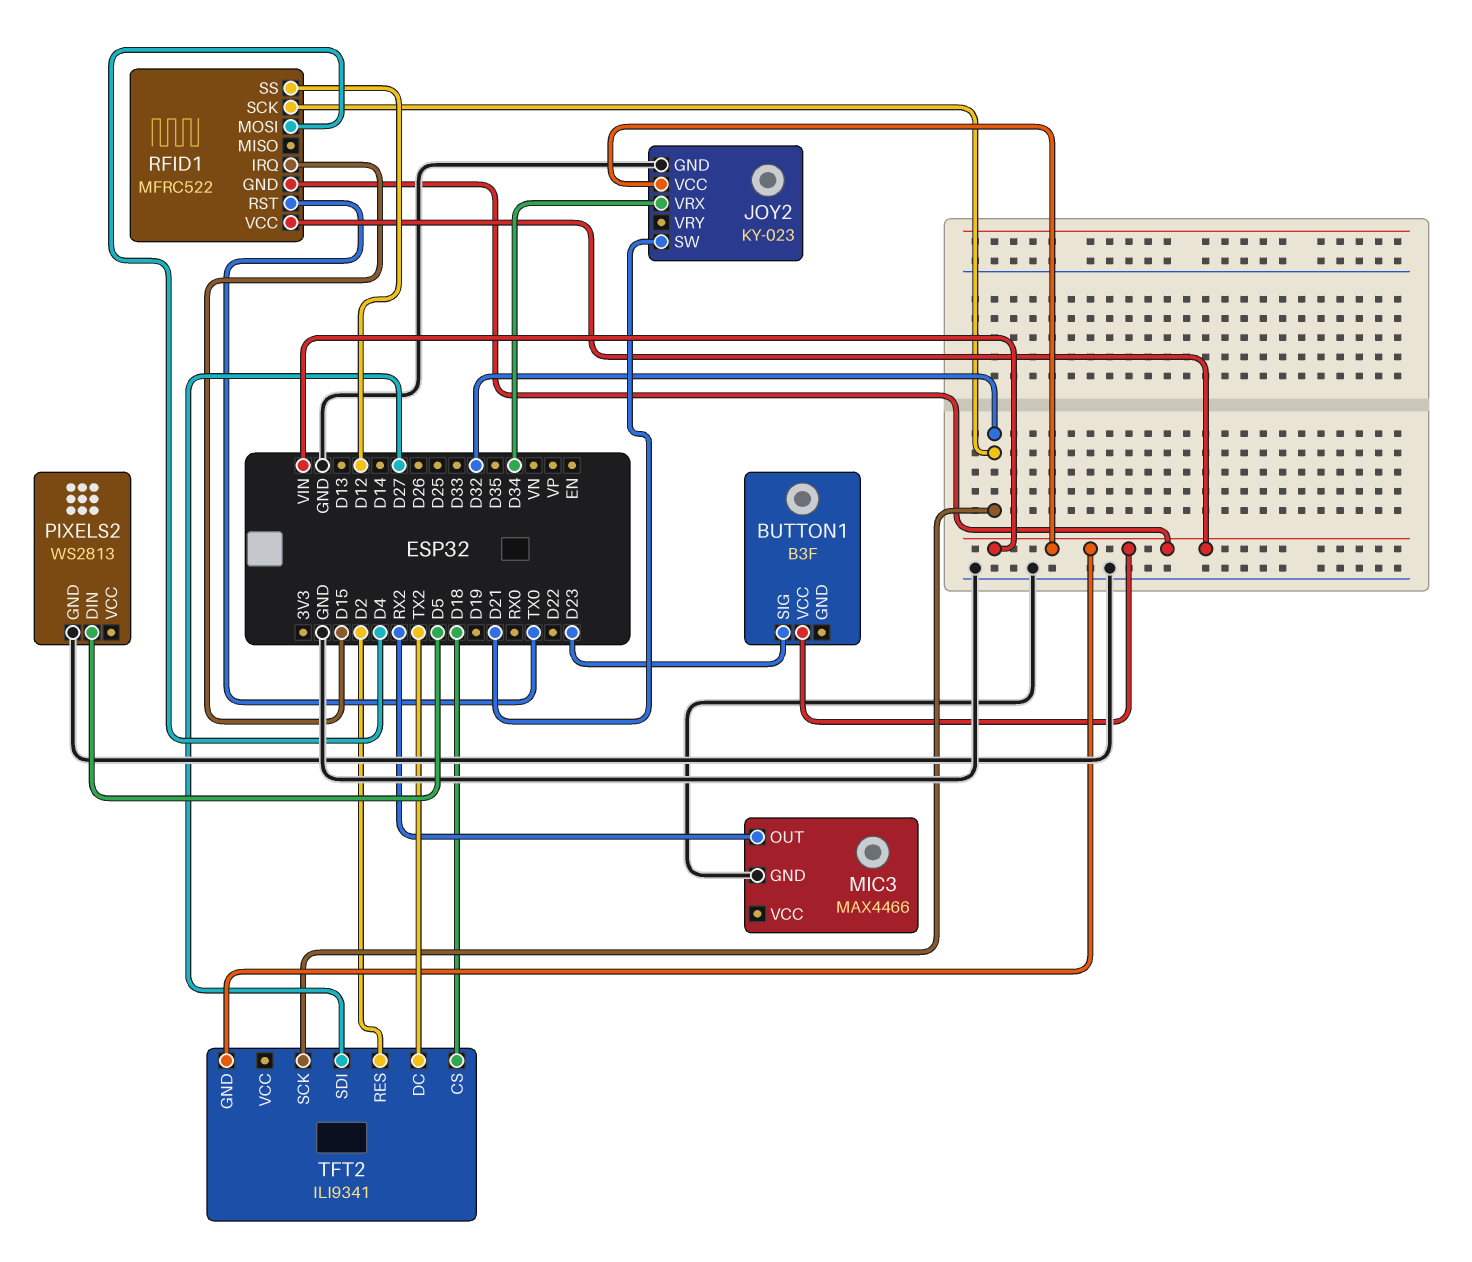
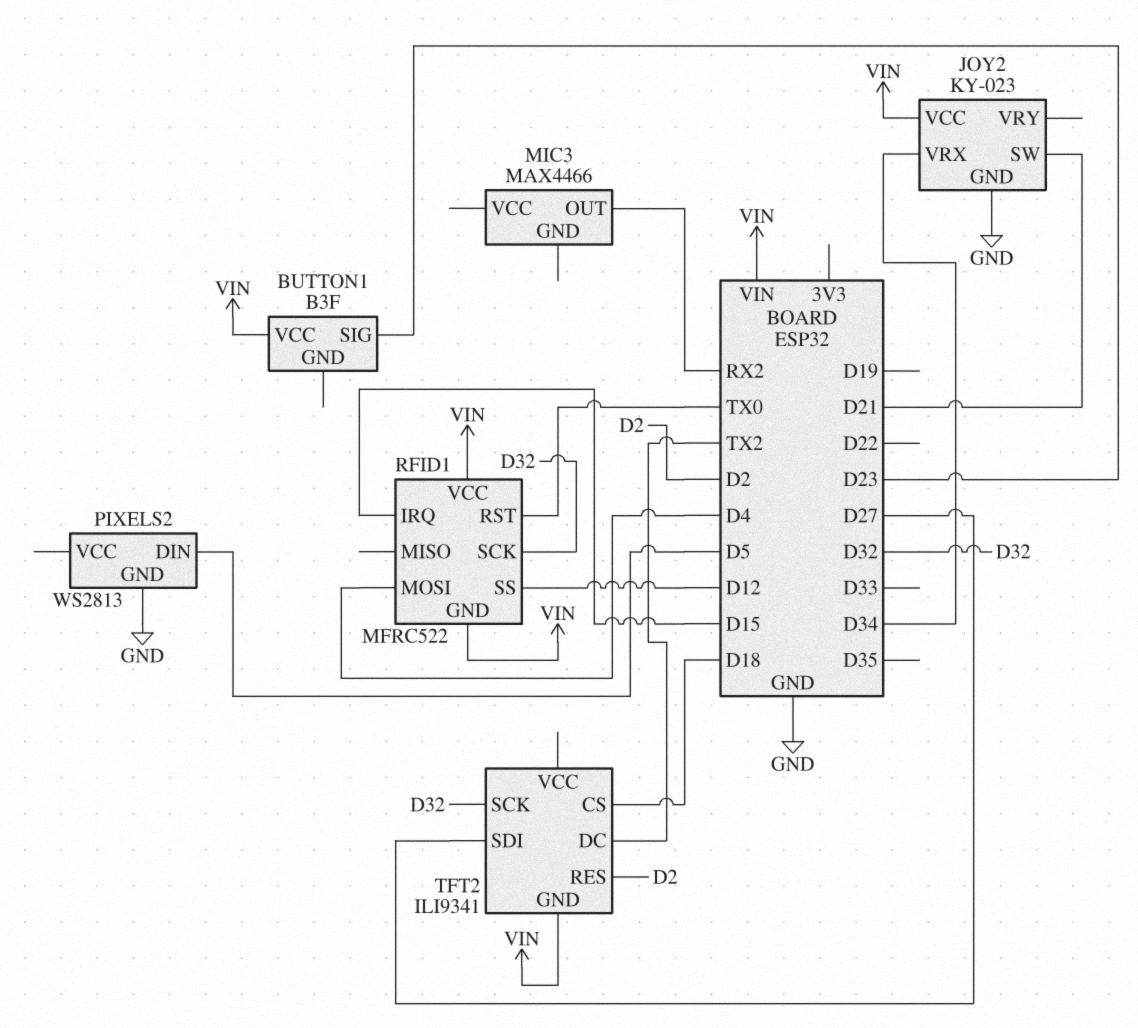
MIC3 pin GND: GND -> none

